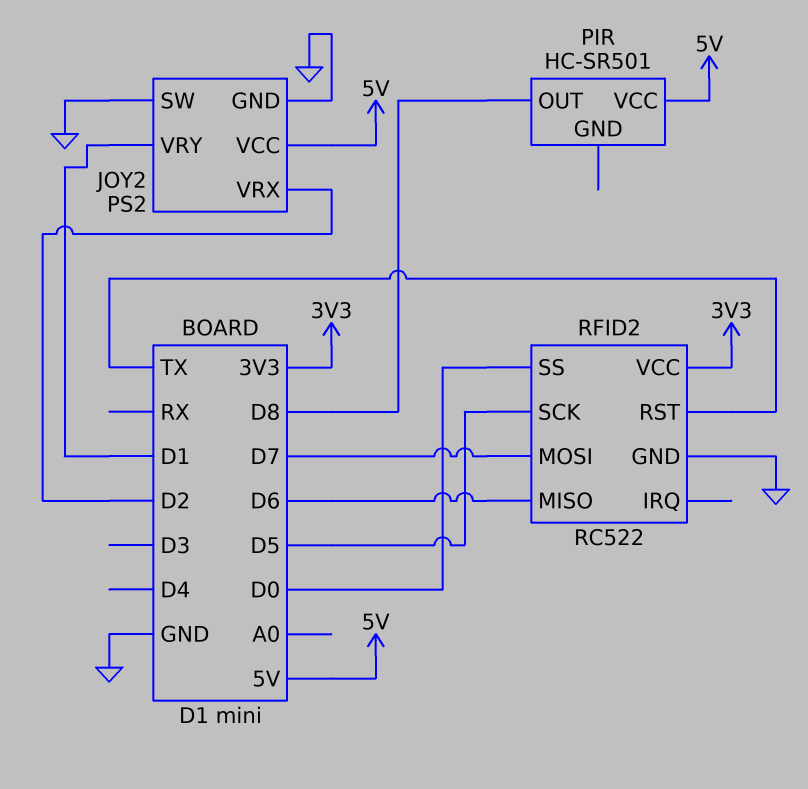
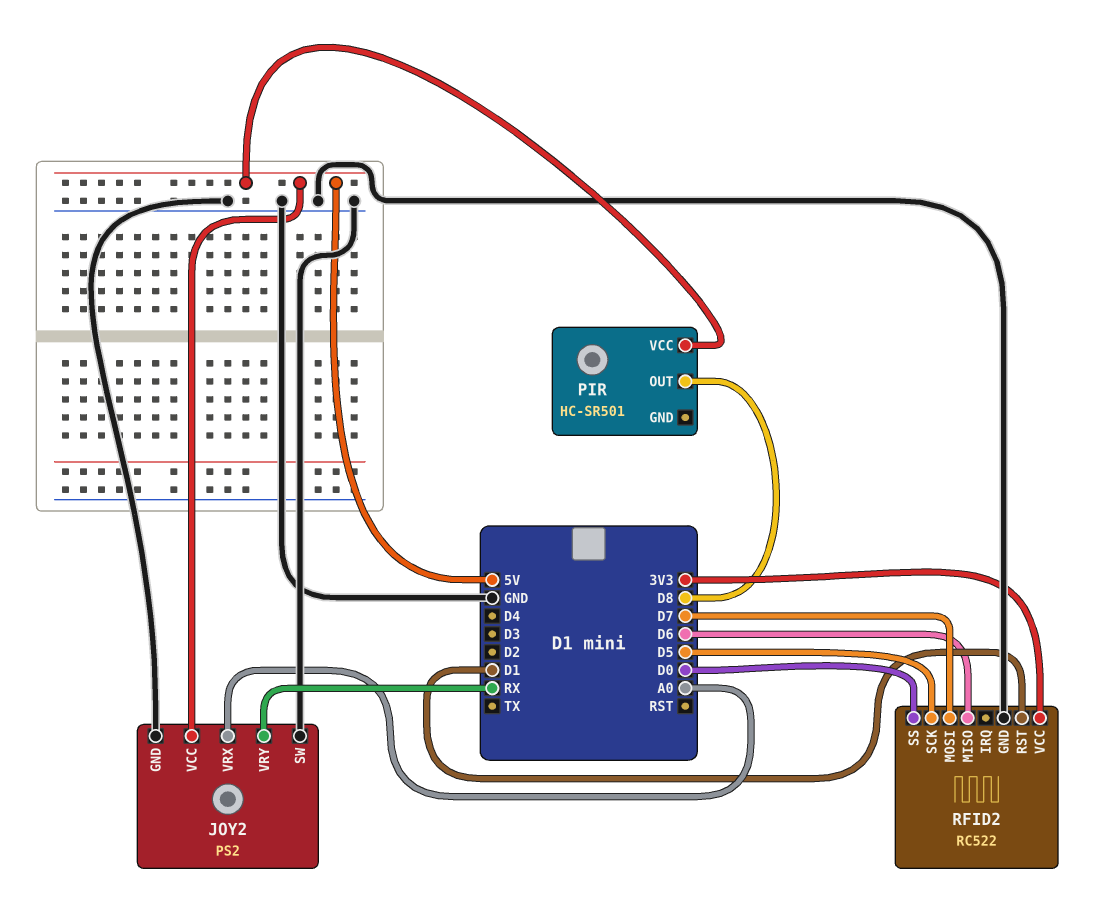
JOY2 pin VRX: D2 -> A0
JOY2 pin VRY: D1 -> RX
RFID2 pin RST: TX -> D1

